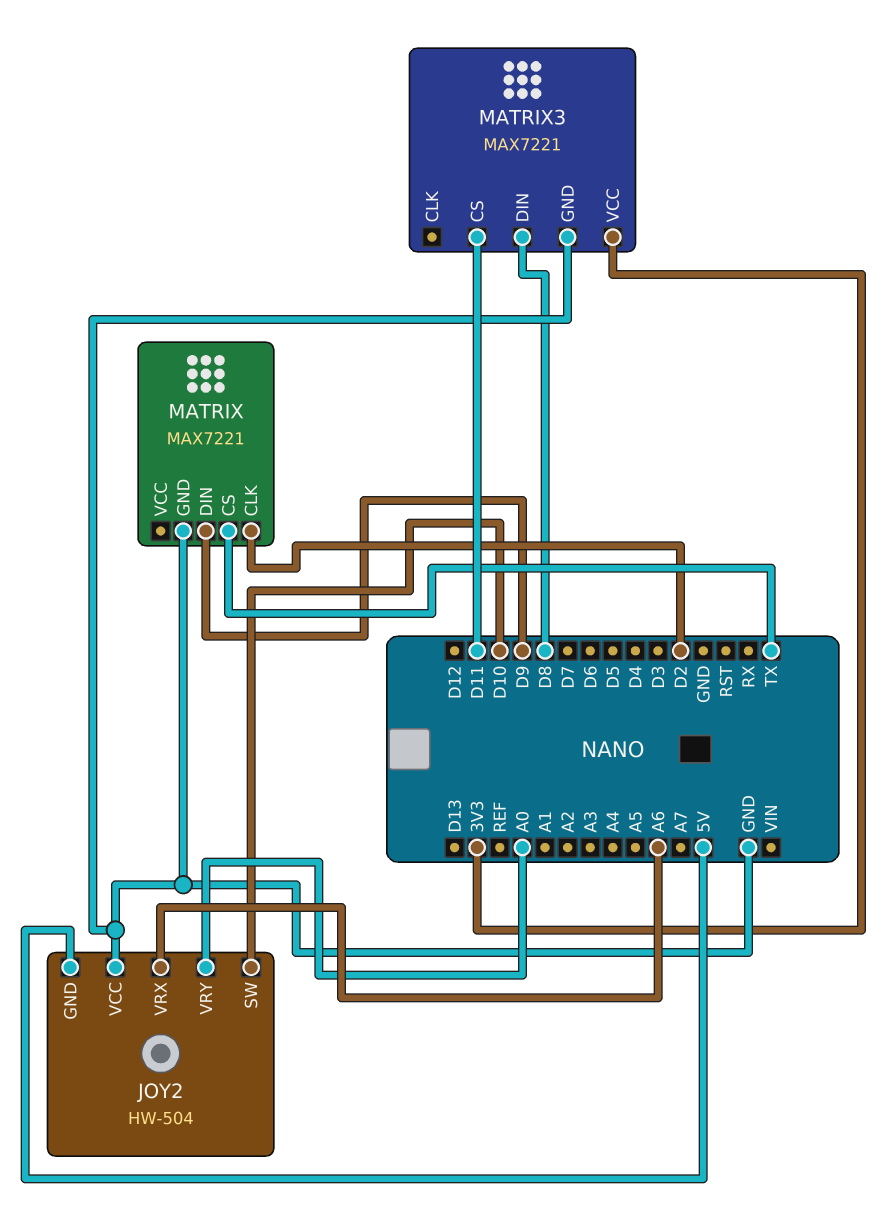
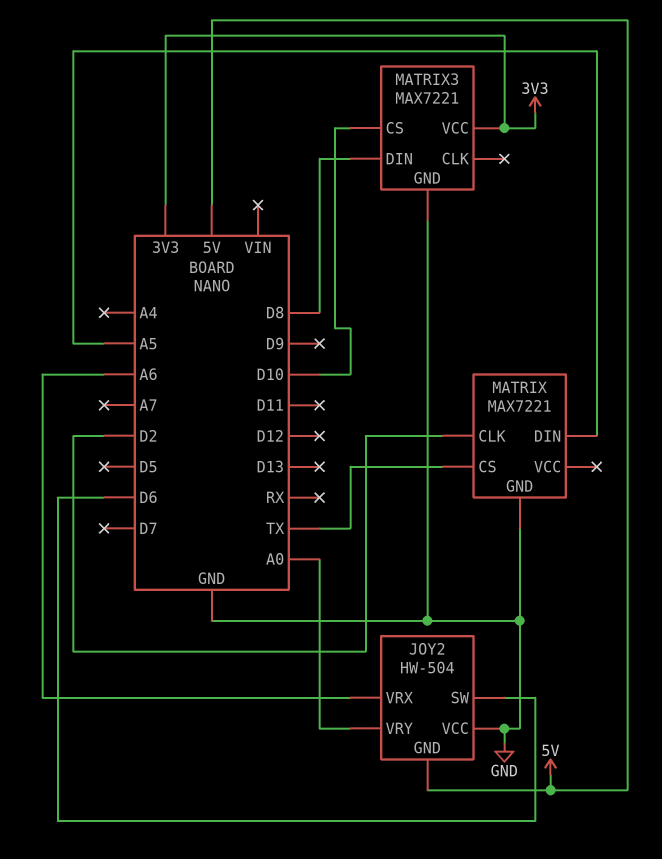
JOY2 pin SW: D10 -> D6
MATRIX pin DIN: D9 -> A5
MATRIX3 pin CS: D11 -> D10

